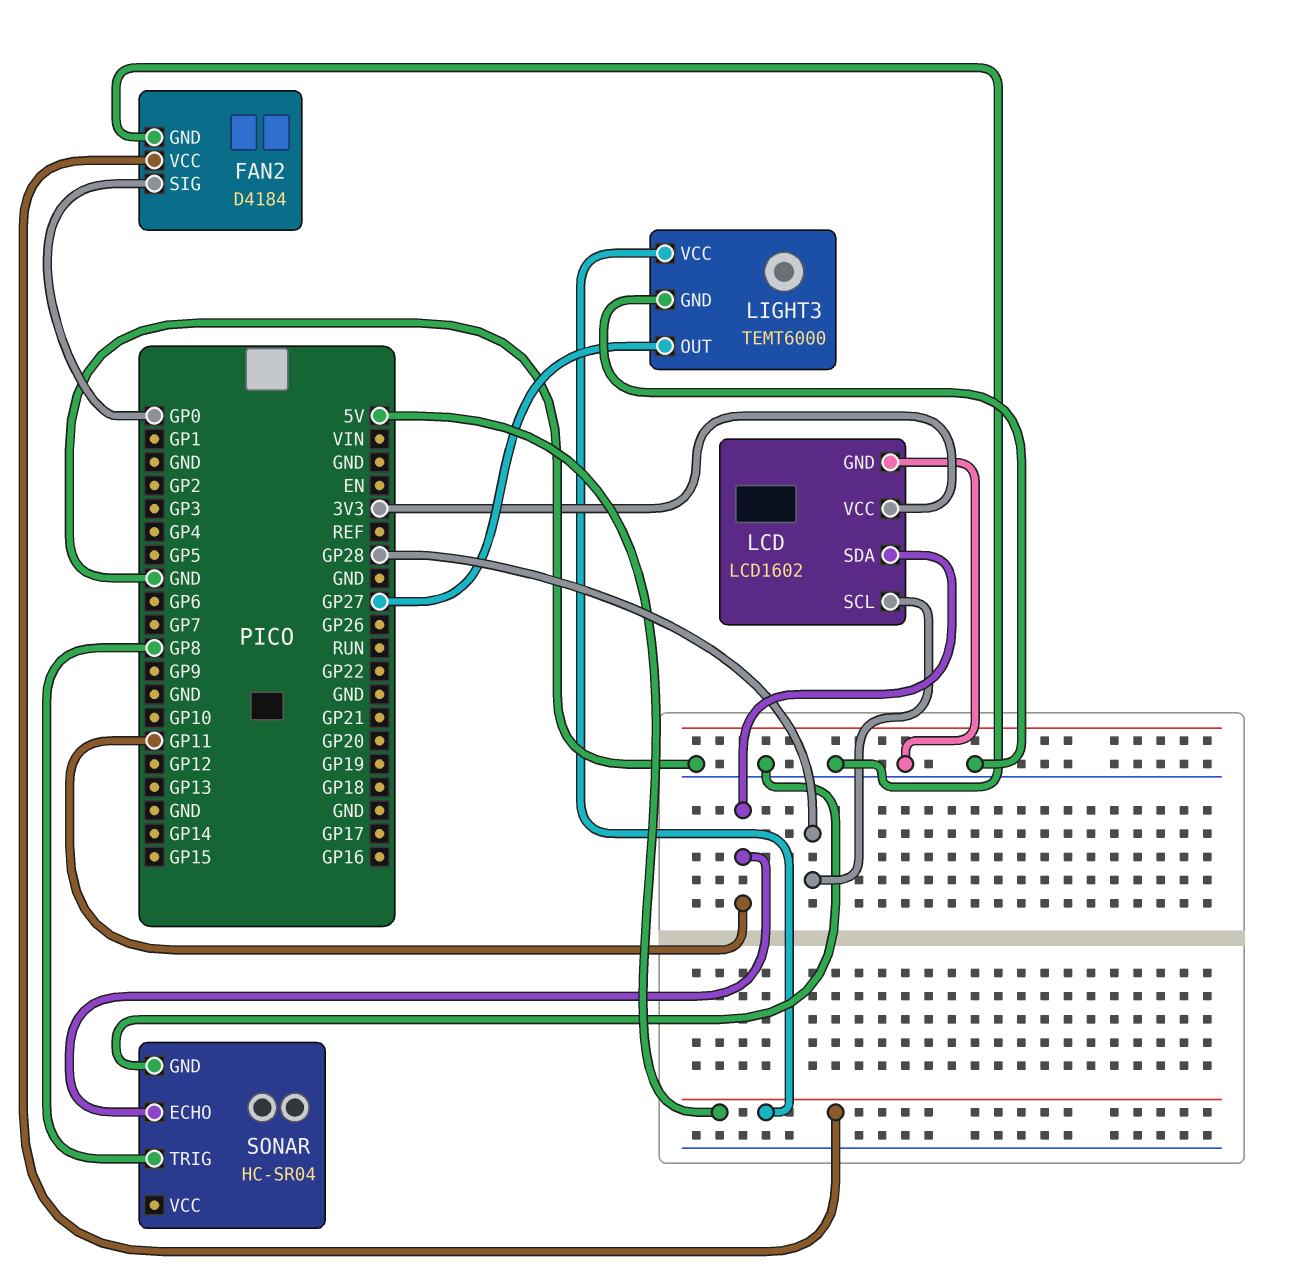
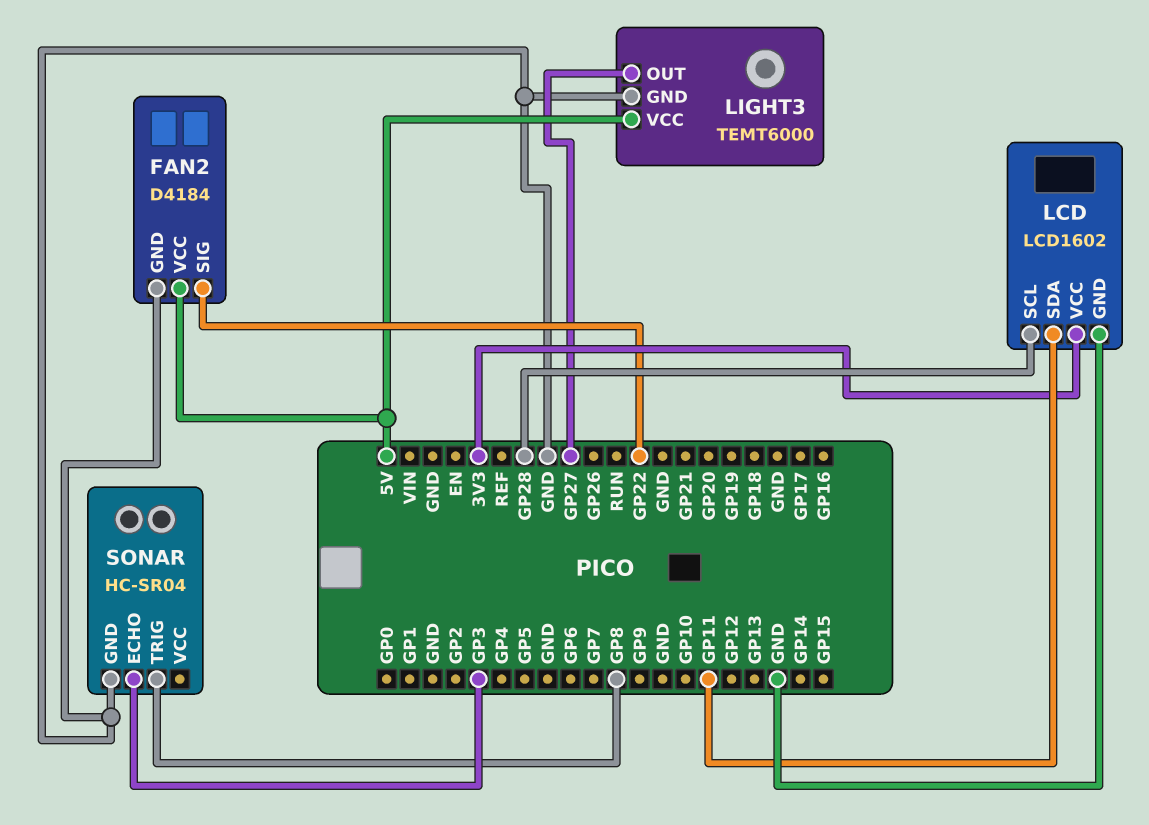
FAN2 pin SIG: GP0 -> GP22
SONAR pin ECHO: GP11 -> GP3

